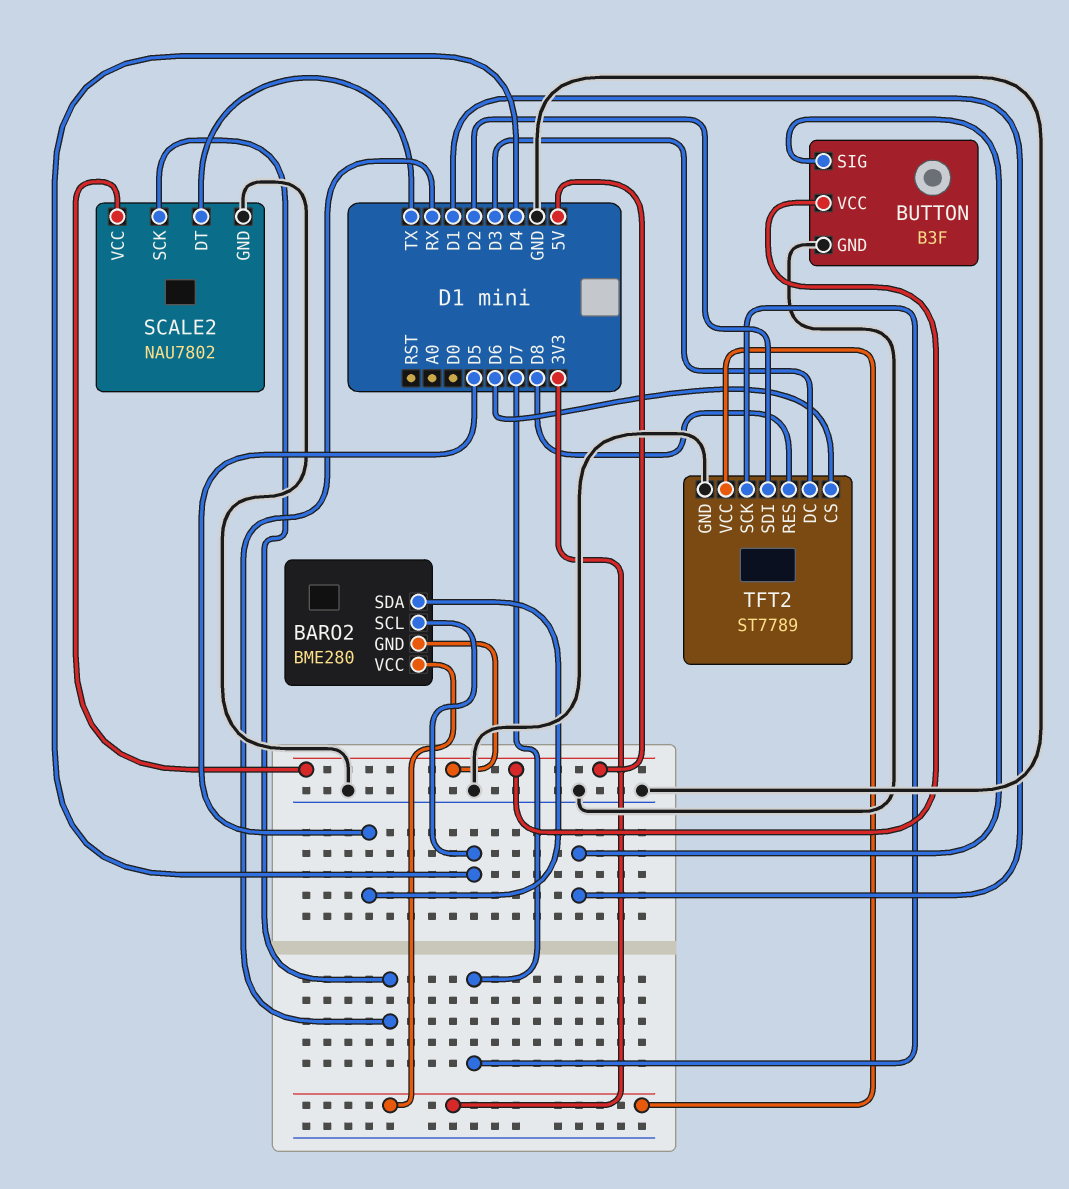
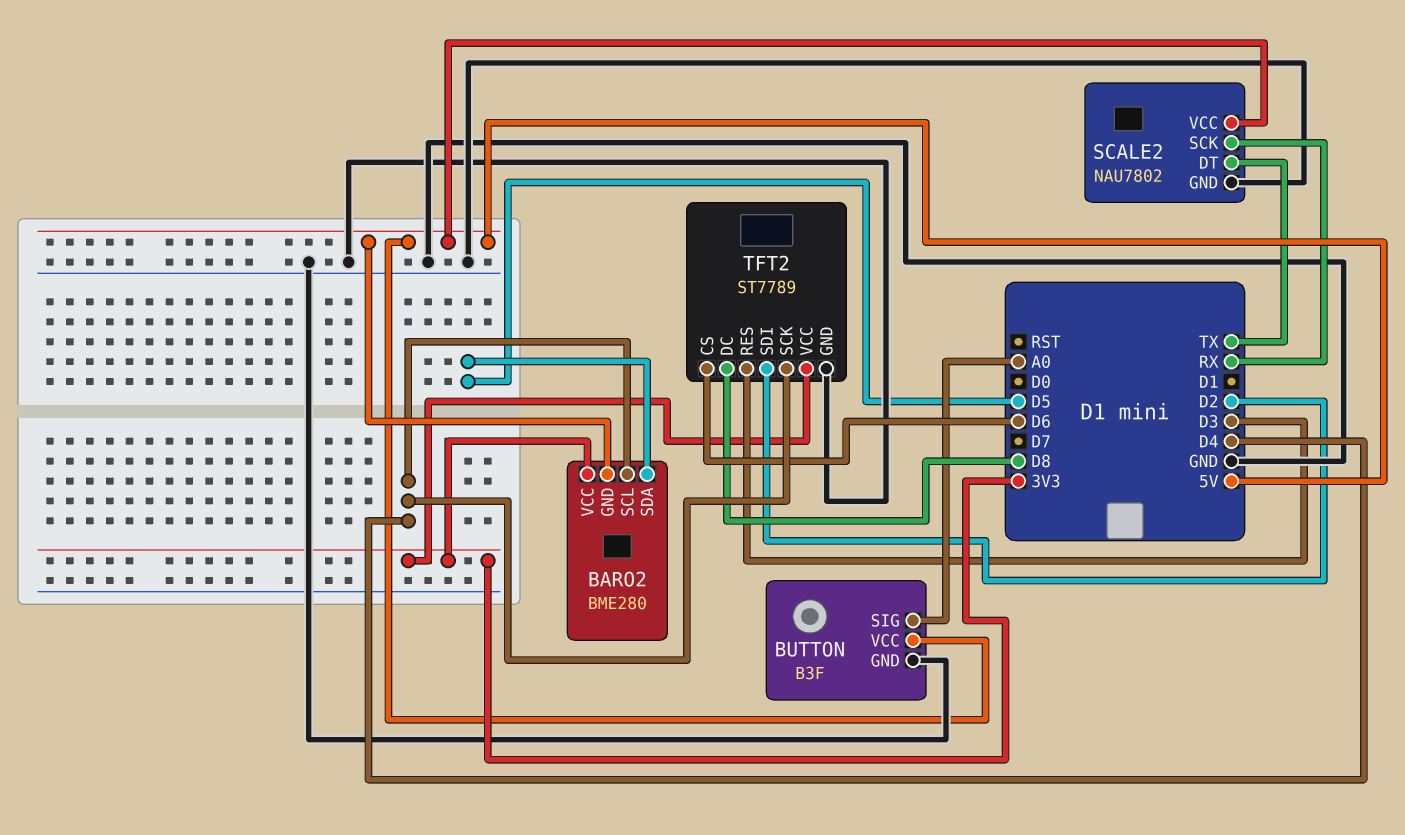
BUTTON pin SIG: D1 -> A0
TFT2 pin DC: D3 -> D8
TFT2 pin RES: D8 -> D3
TFT2 pin SCK: D7 -> D4

